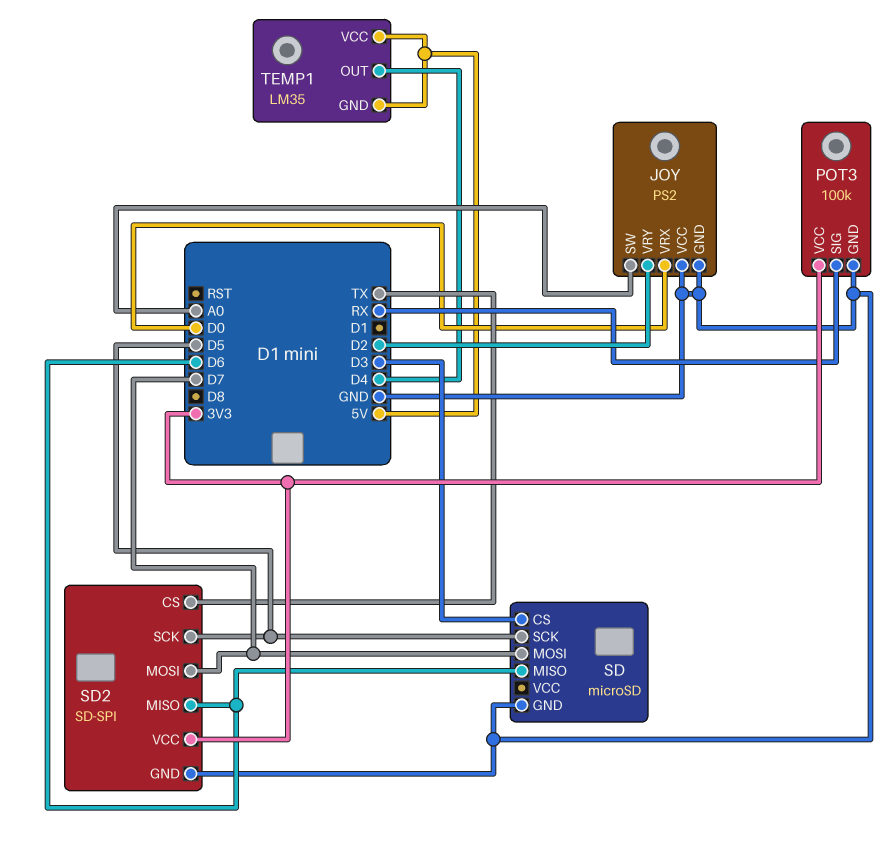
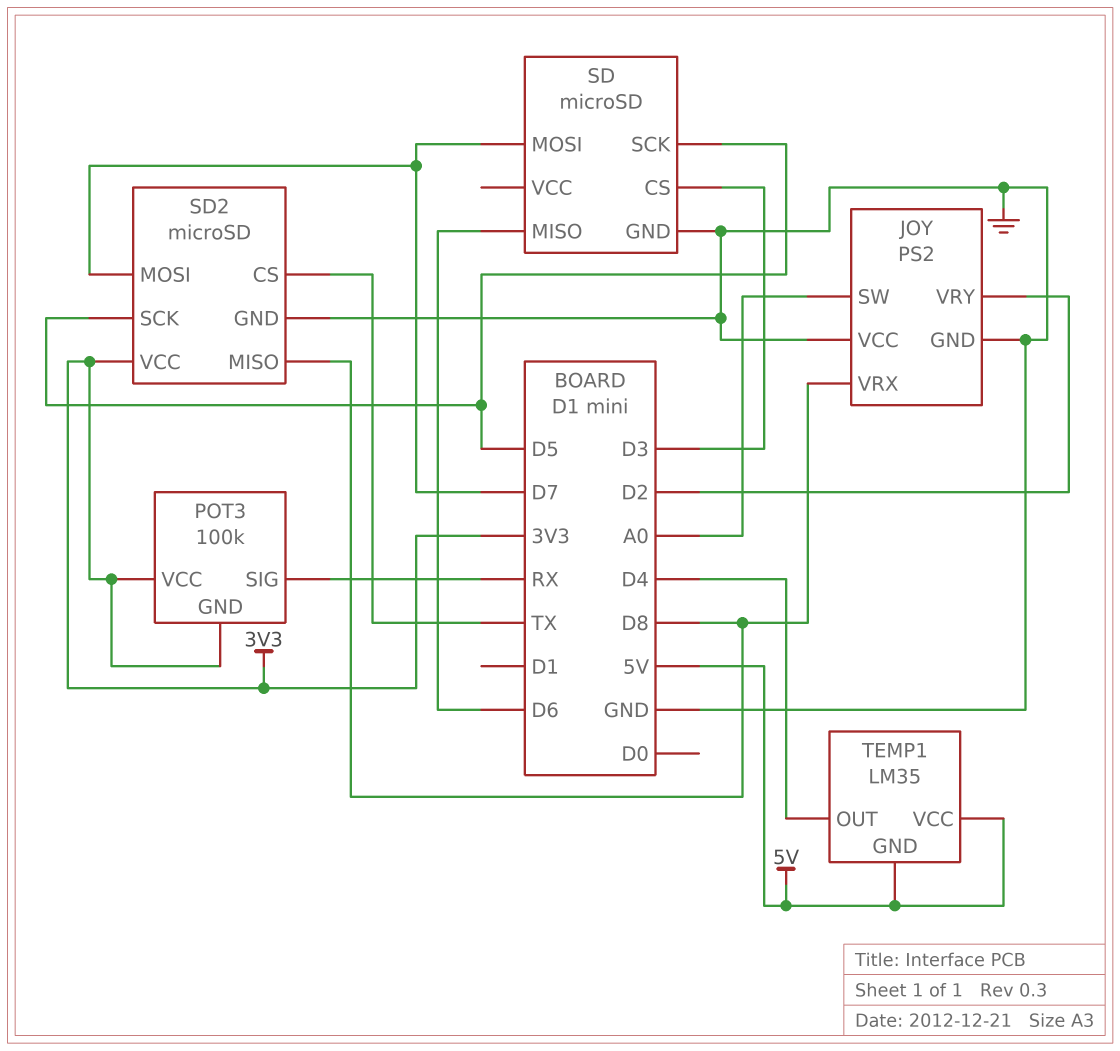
JOY pin VRX: D0 -> D8
POT3 pin GND: GND -> 3V3
SD2: SD-SPI -> microSD
SD2 pin MISO: D6 -> D8

